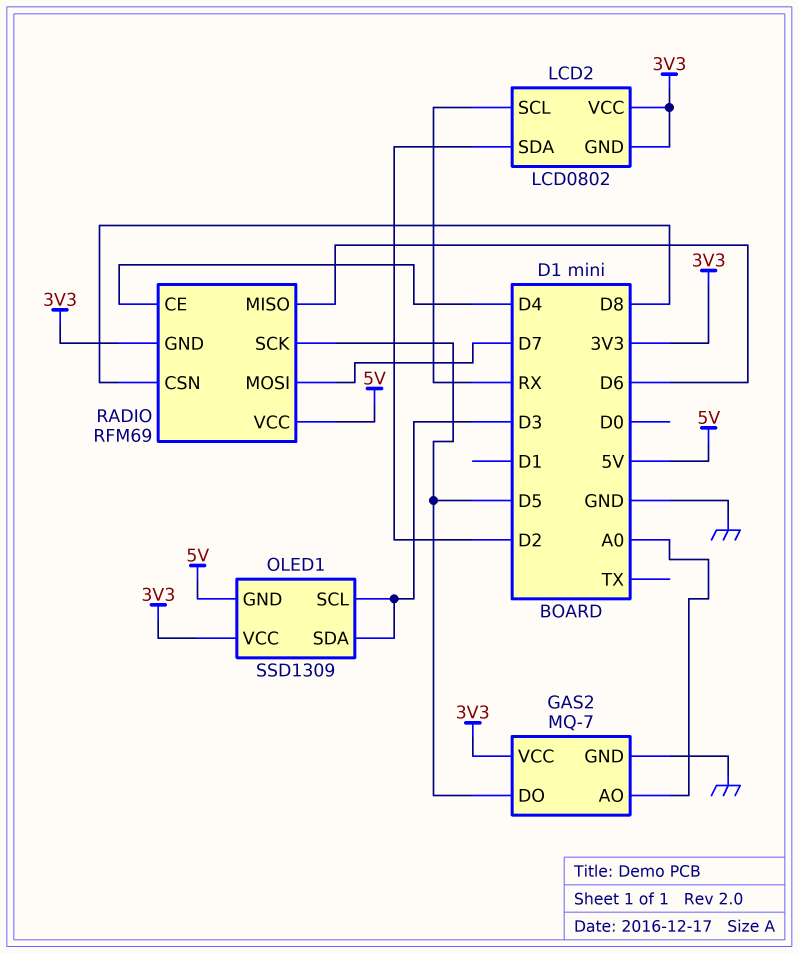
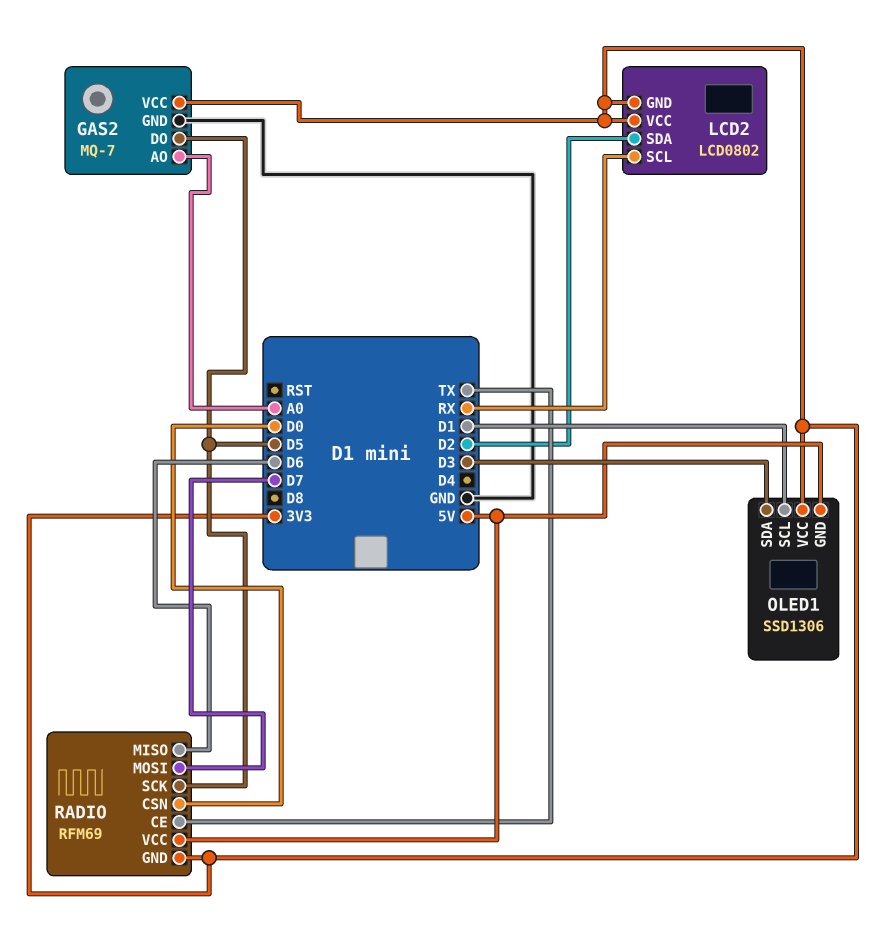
OLED1: SSD1309 -> SSD1306
OLED1 pin SCL: D3 -> D1
RADIO pin CE: D4 -> TX
RADIO pin CSN: D8 -> D0

